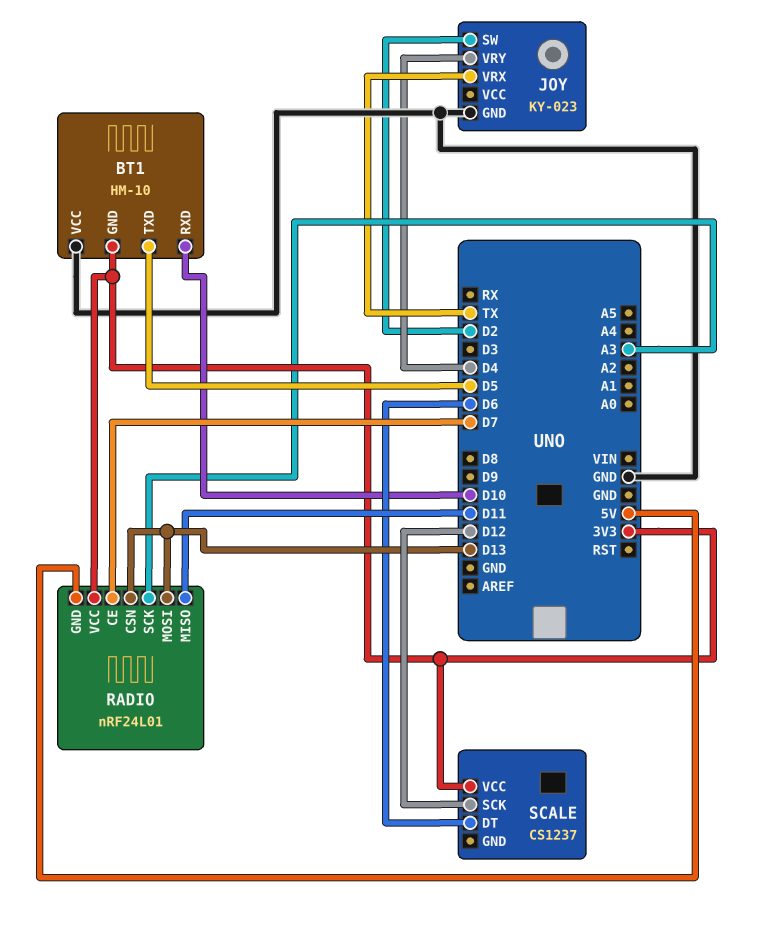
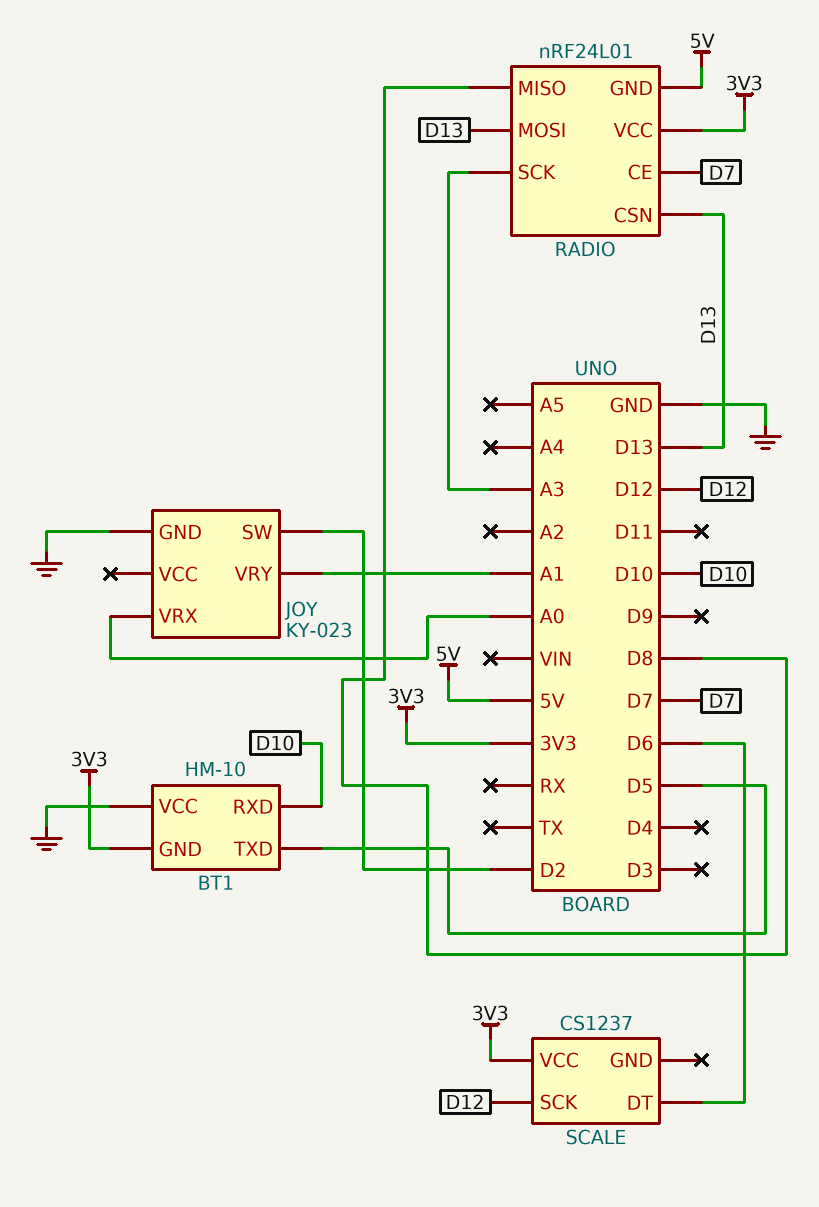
JOY pin VRX: TX -> A0
JOY pin VRY: D4 -> A1
RADIO pin MISO: D11 -> D8

